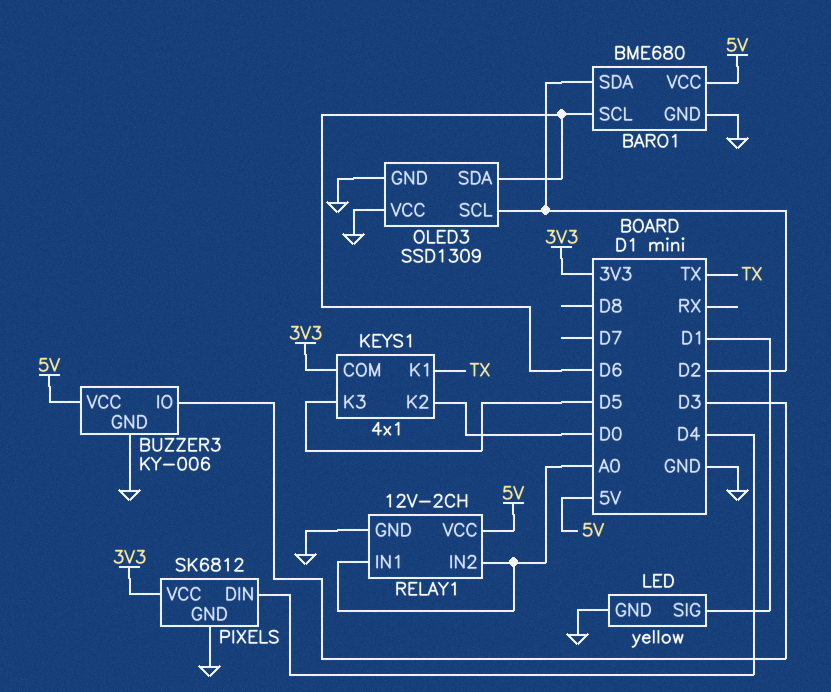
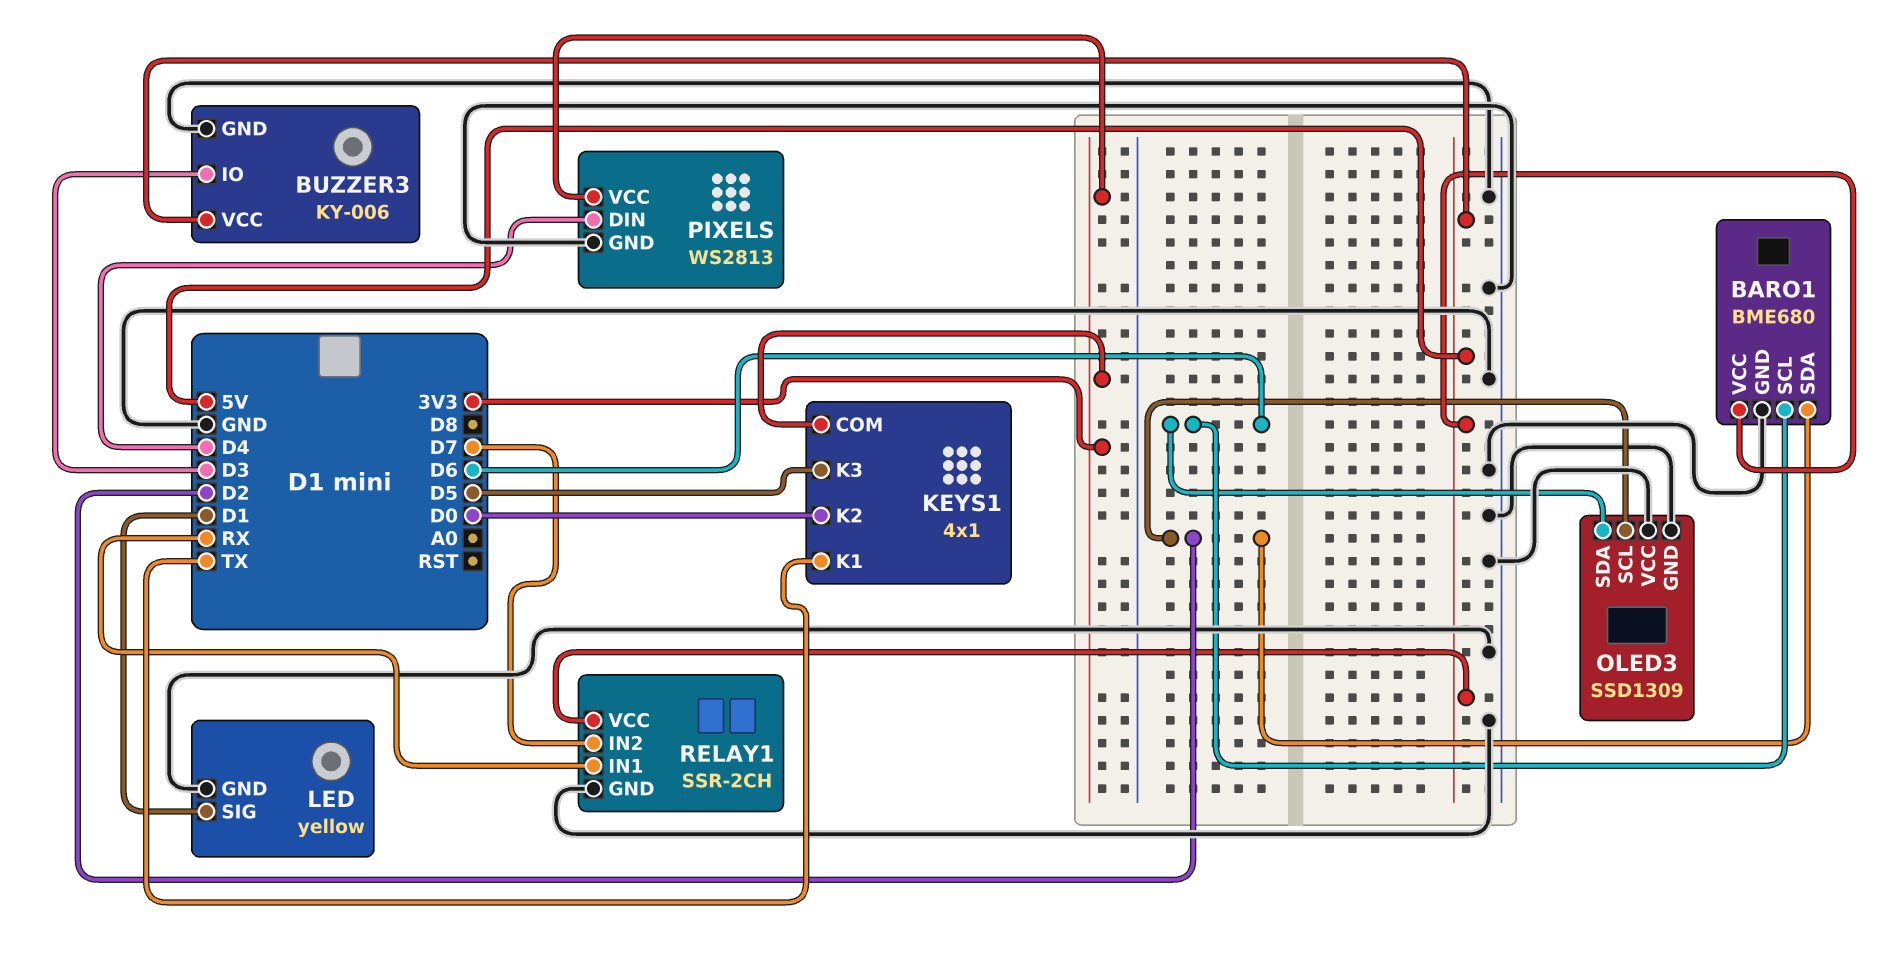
PIXELS: SK6812 -> WS2813
RELAY1: 12V-2CH -> SSR-2CH
RELAY1 pin IN1: A0 -> RX
RELAY1 pin IN2: A0 -> D7

